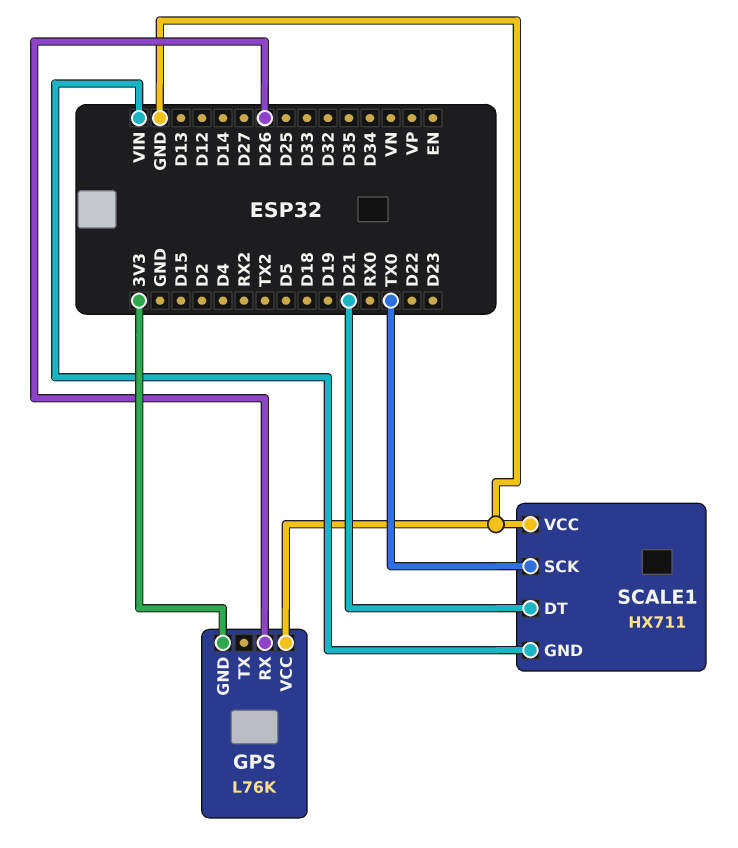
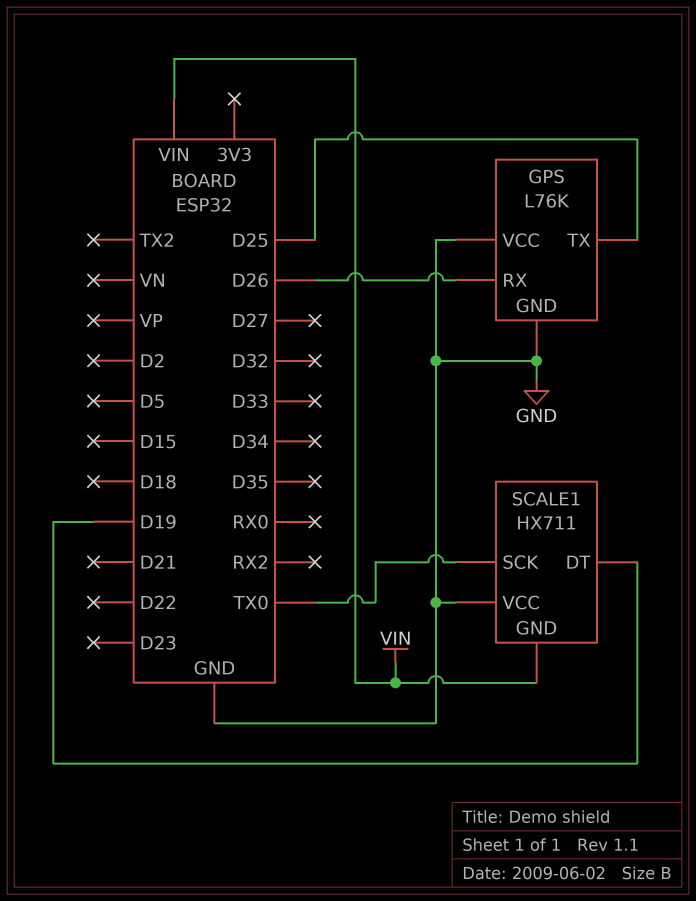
GPS pin GND: 3V3 -> GND
GPS pin TX: none -> D25
SCALE1 pin DT: D21 -> D19

